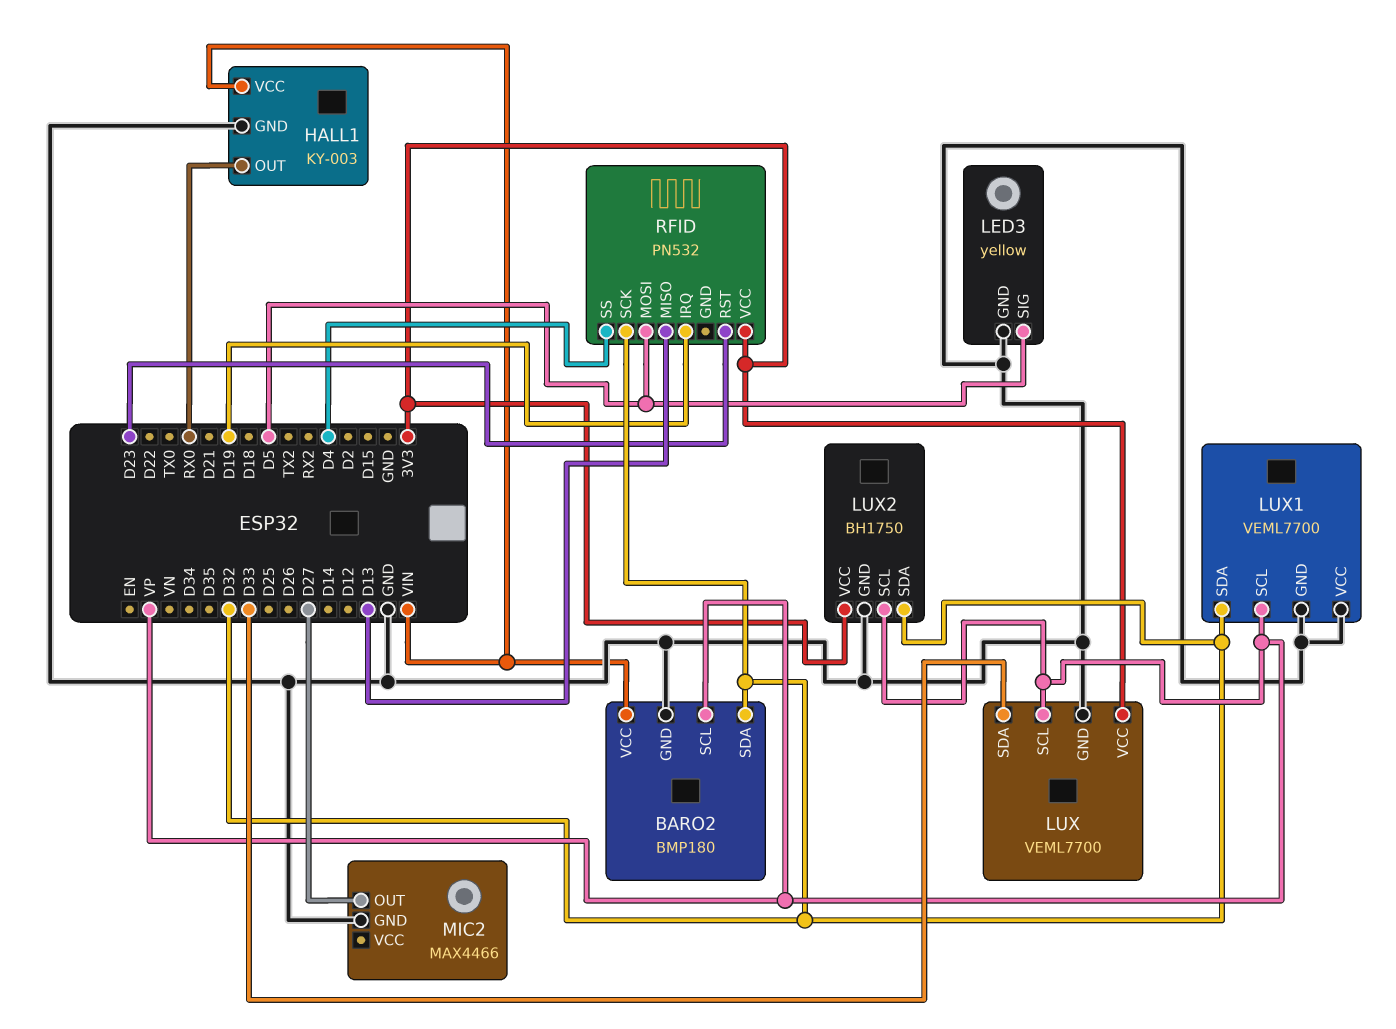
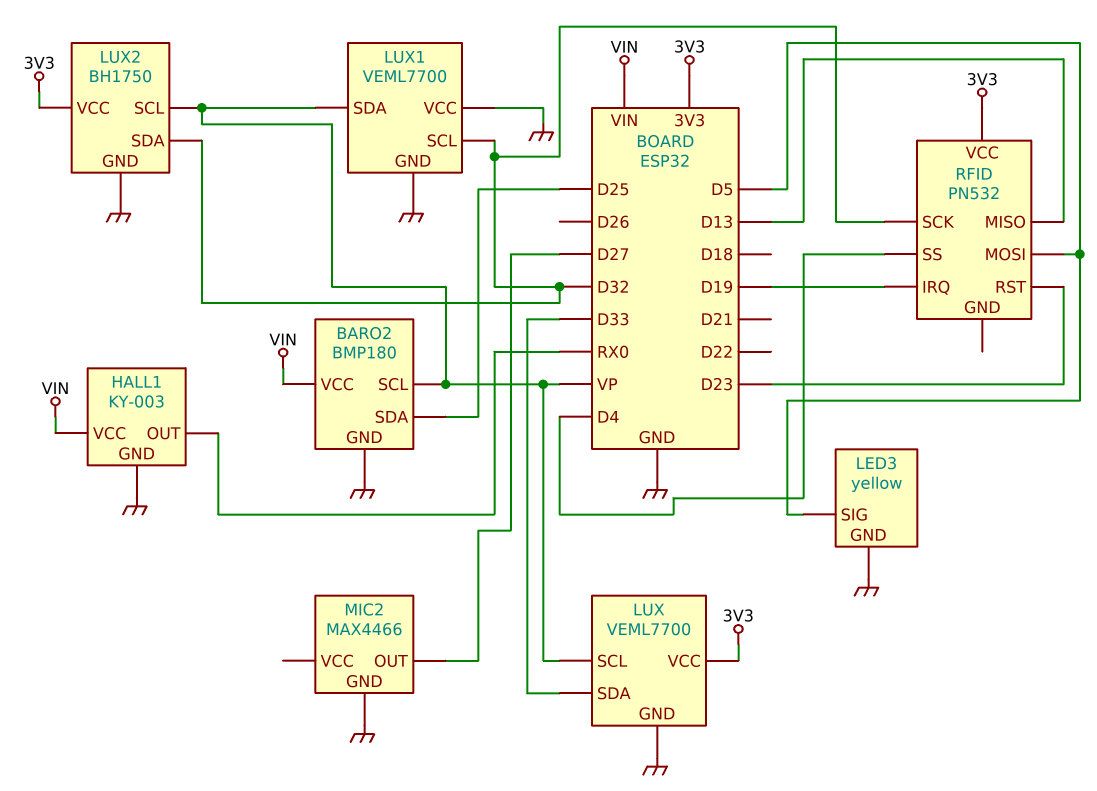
BARO2 pin SDA: D32 -> D25
LUX1 pin SCL: VP -> D32
LUX1 pin SDA: D32 -> VP

